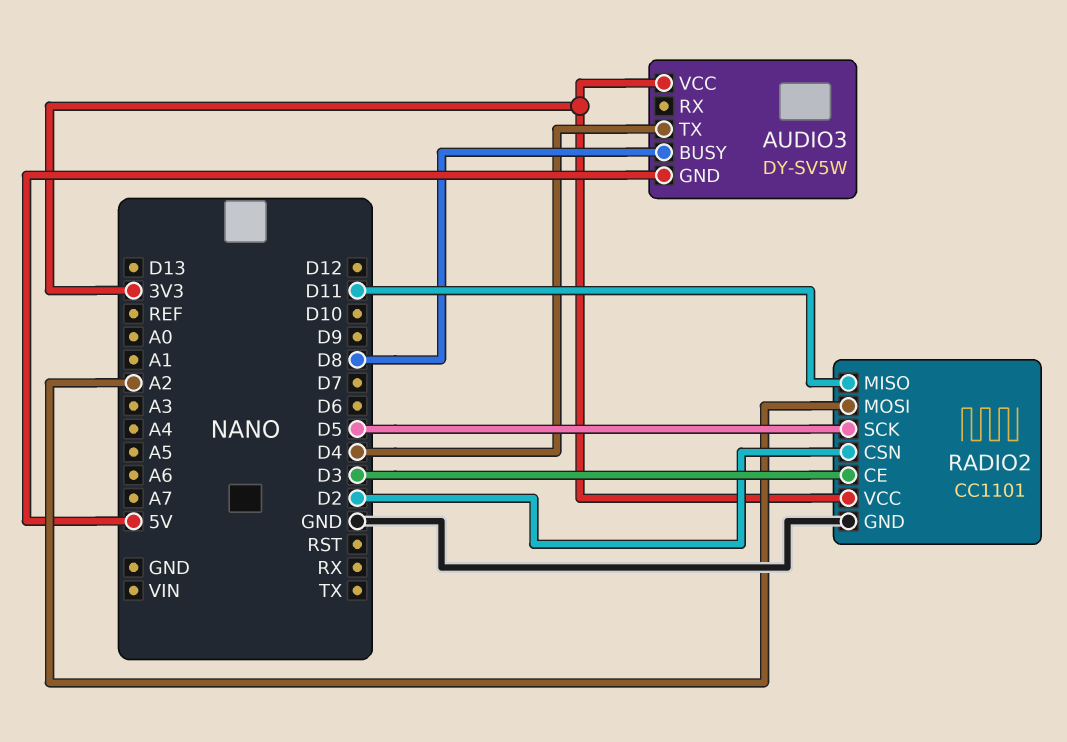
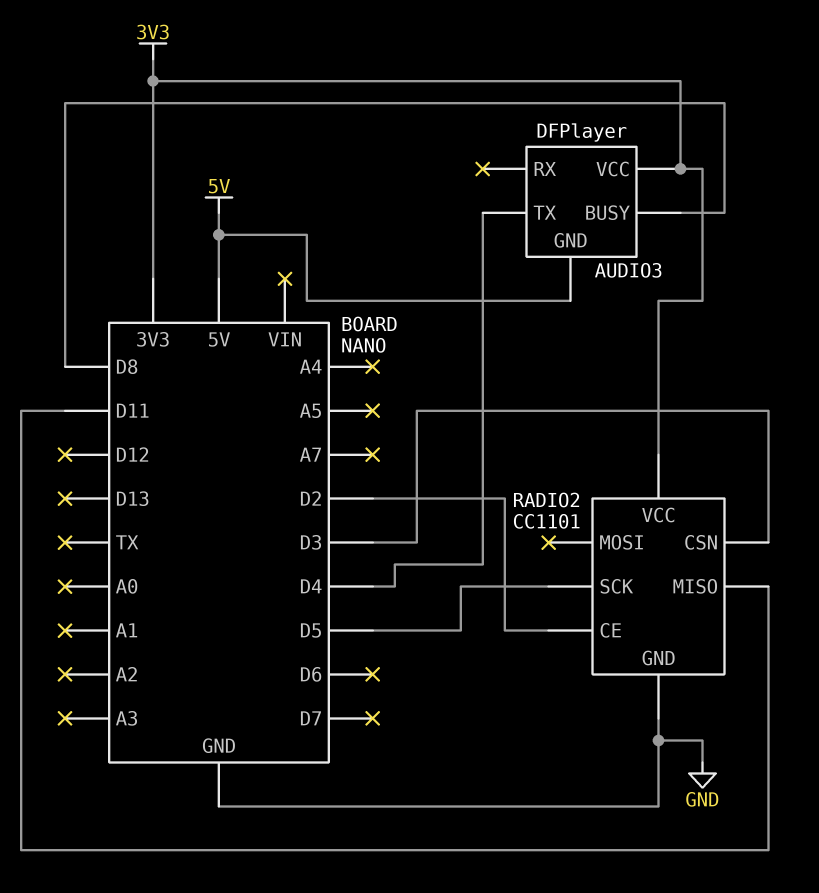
AUDIO3: DY-SV5W -> DFPlayer
RADIO2 pin CE: D3 -> D2
RADIO2 pin CSN: D2 -> D3
RADIO2 pin MOSI: A2 -> none

